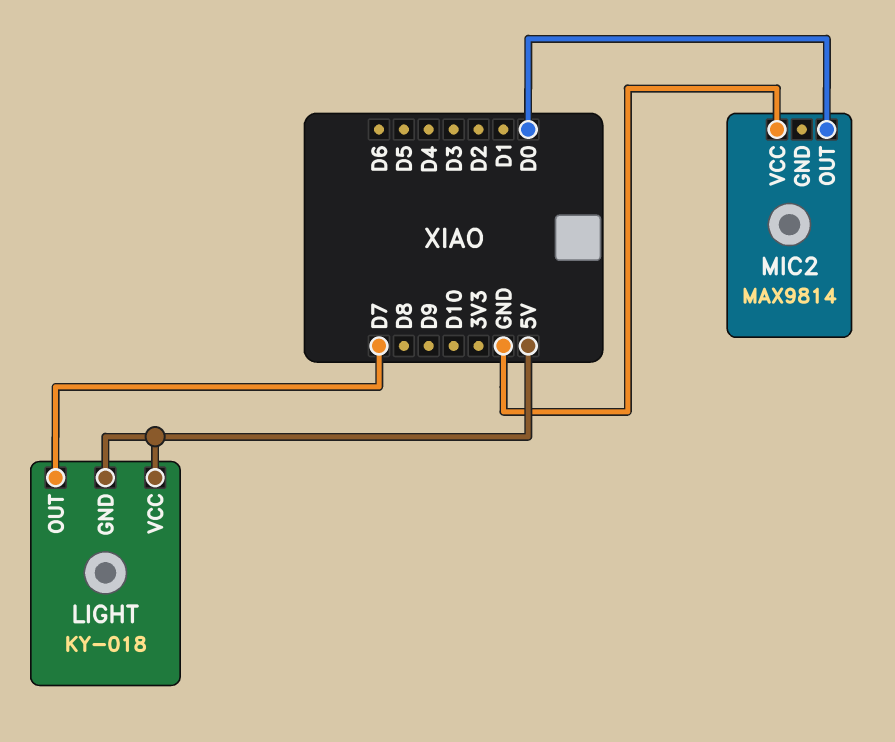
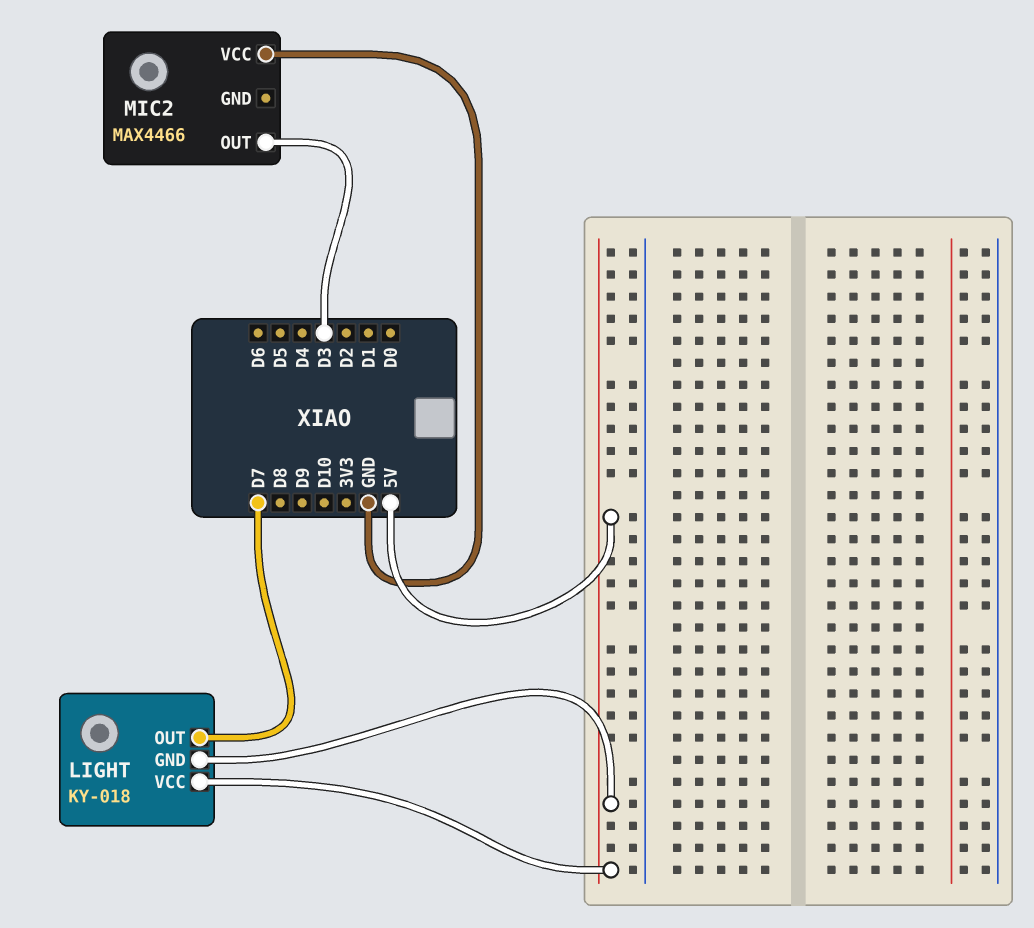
MIC2: MAX9814 -> MAX4466
MIC2 pin OUT: D0 -> D3

